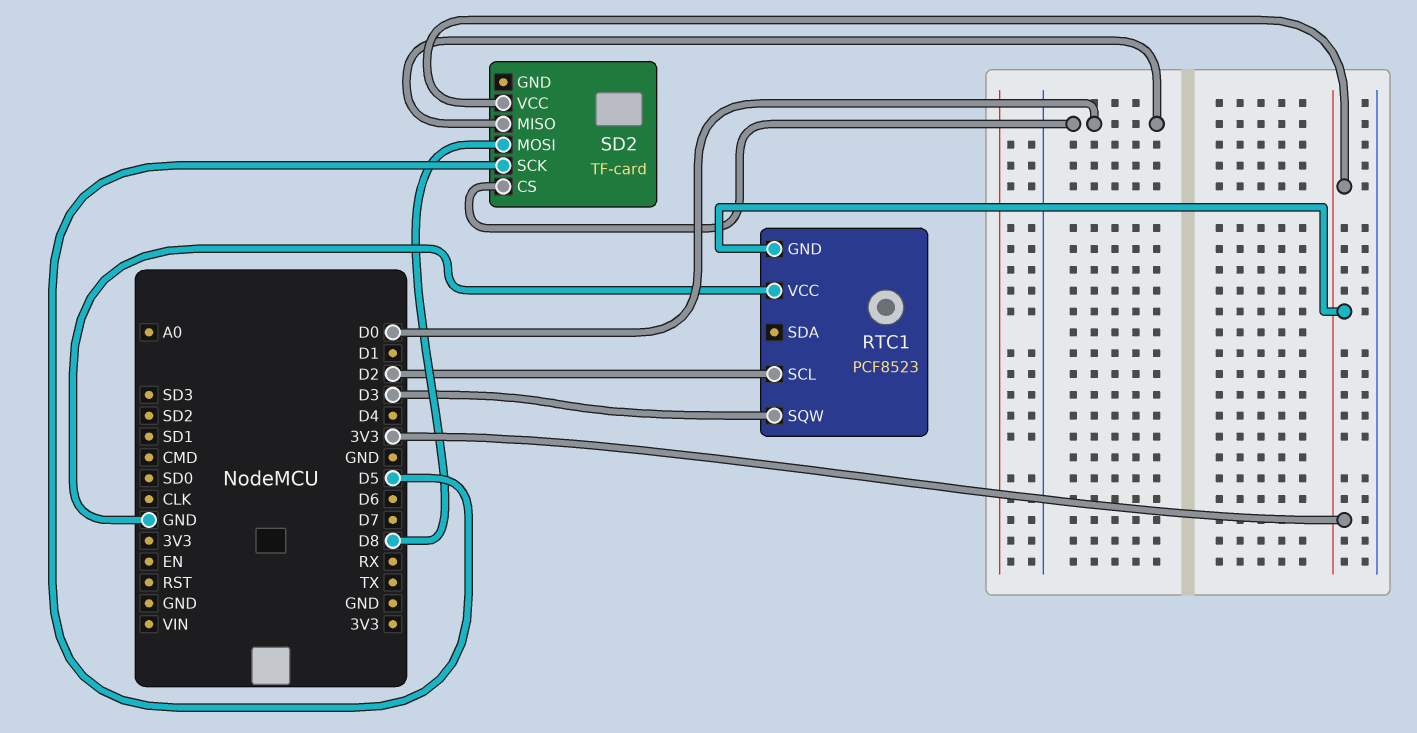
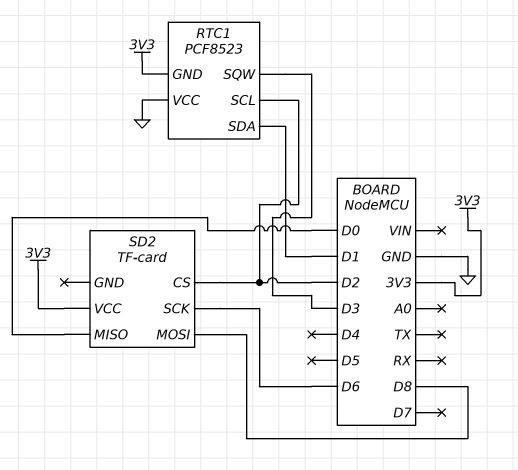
RTC1 pin SDA: none -> D1
SD2 pin CS: D0 -> D2
SD2 pin SCK: D5 -> D6

